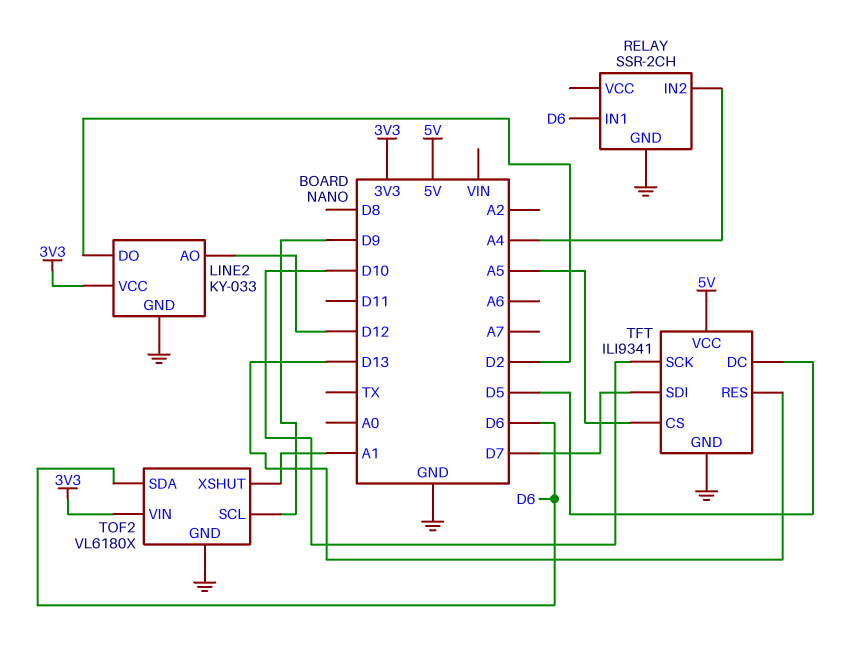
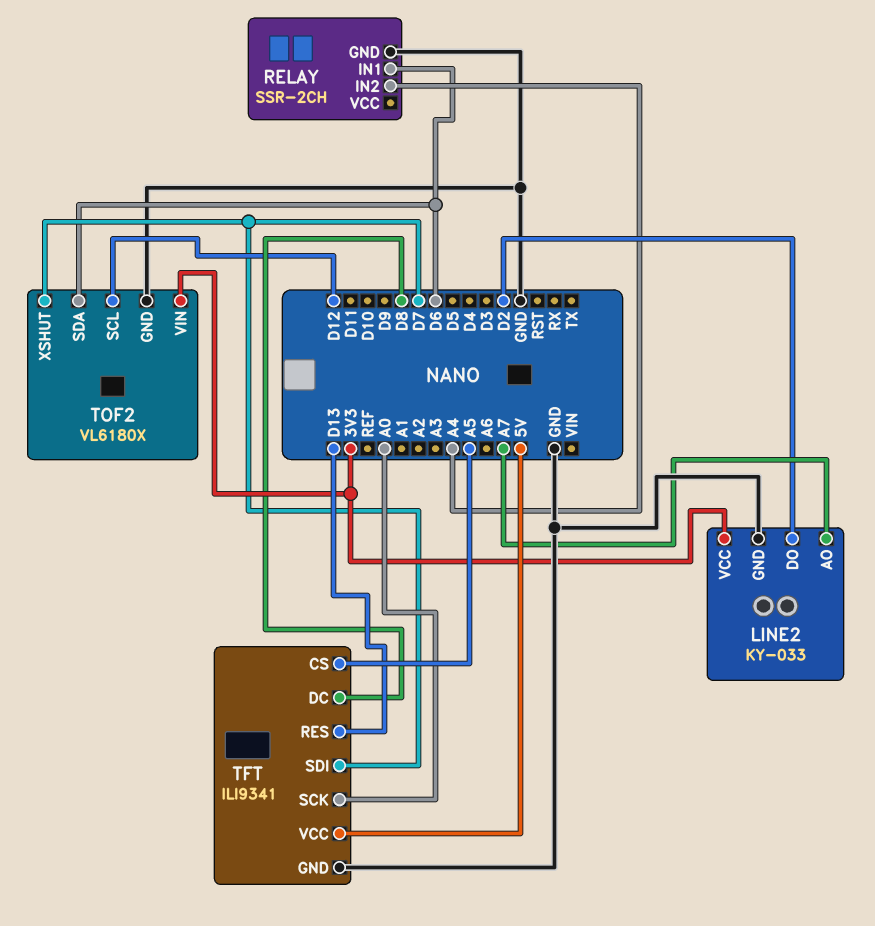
LINE2 pin AO: D12 -> A7
TFT pin DC: D5 -> D8
TFT pin SCK: D10 -> A0
TOF2 pin SCL: D9 -> D12
TOF2 pin XSHUT: A1 -> D7

